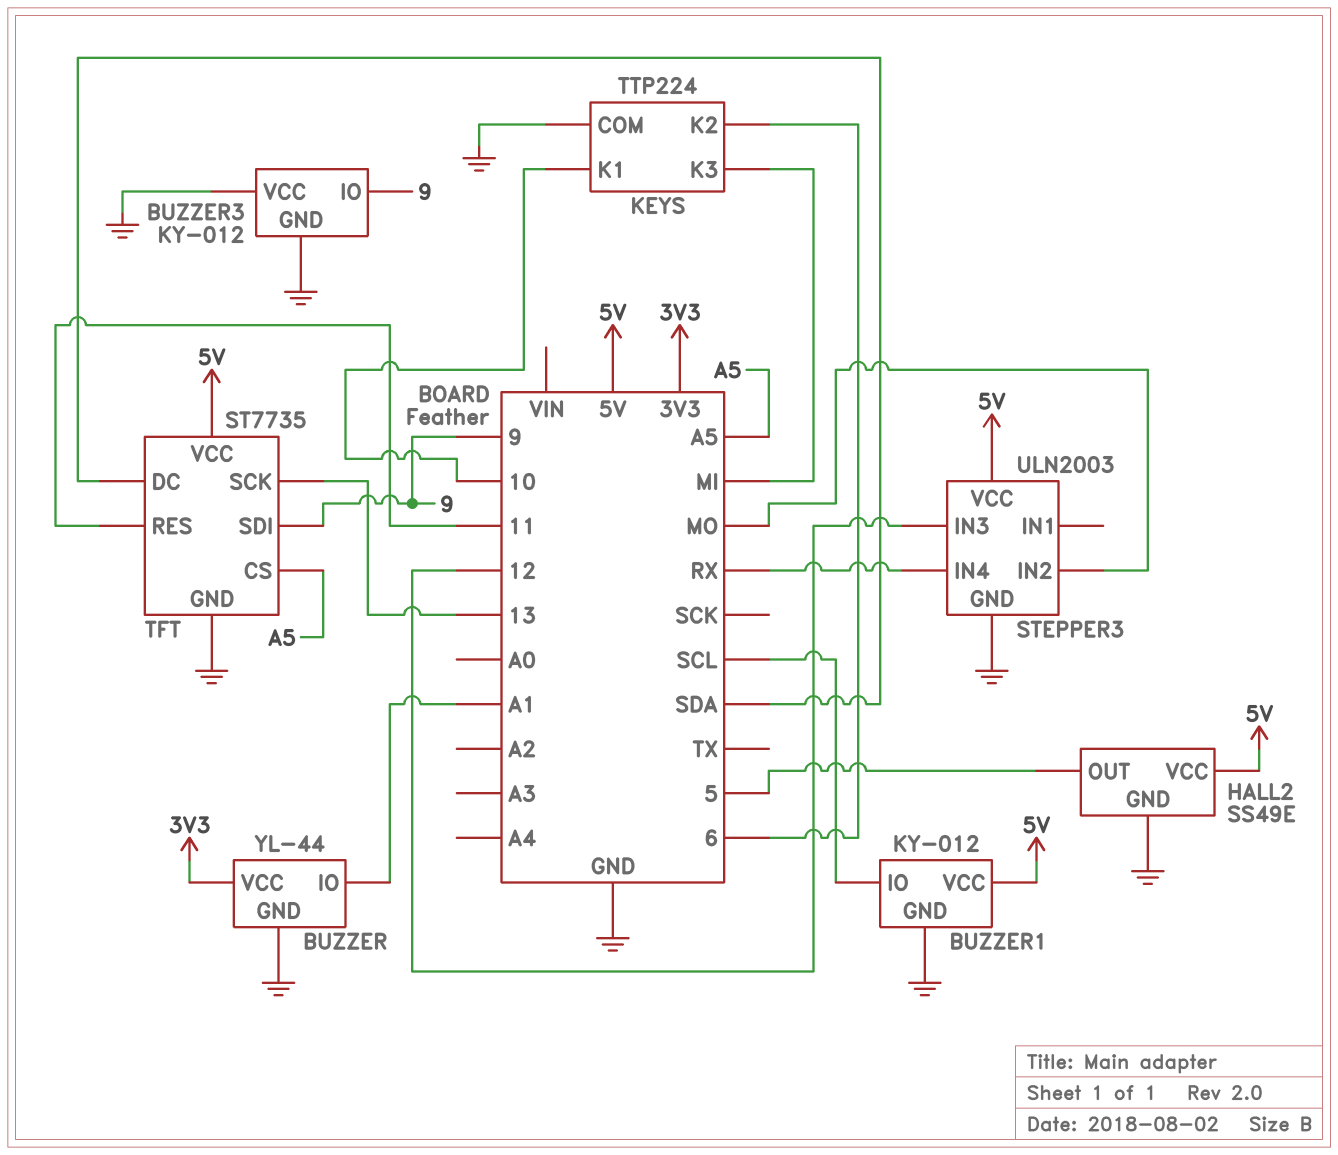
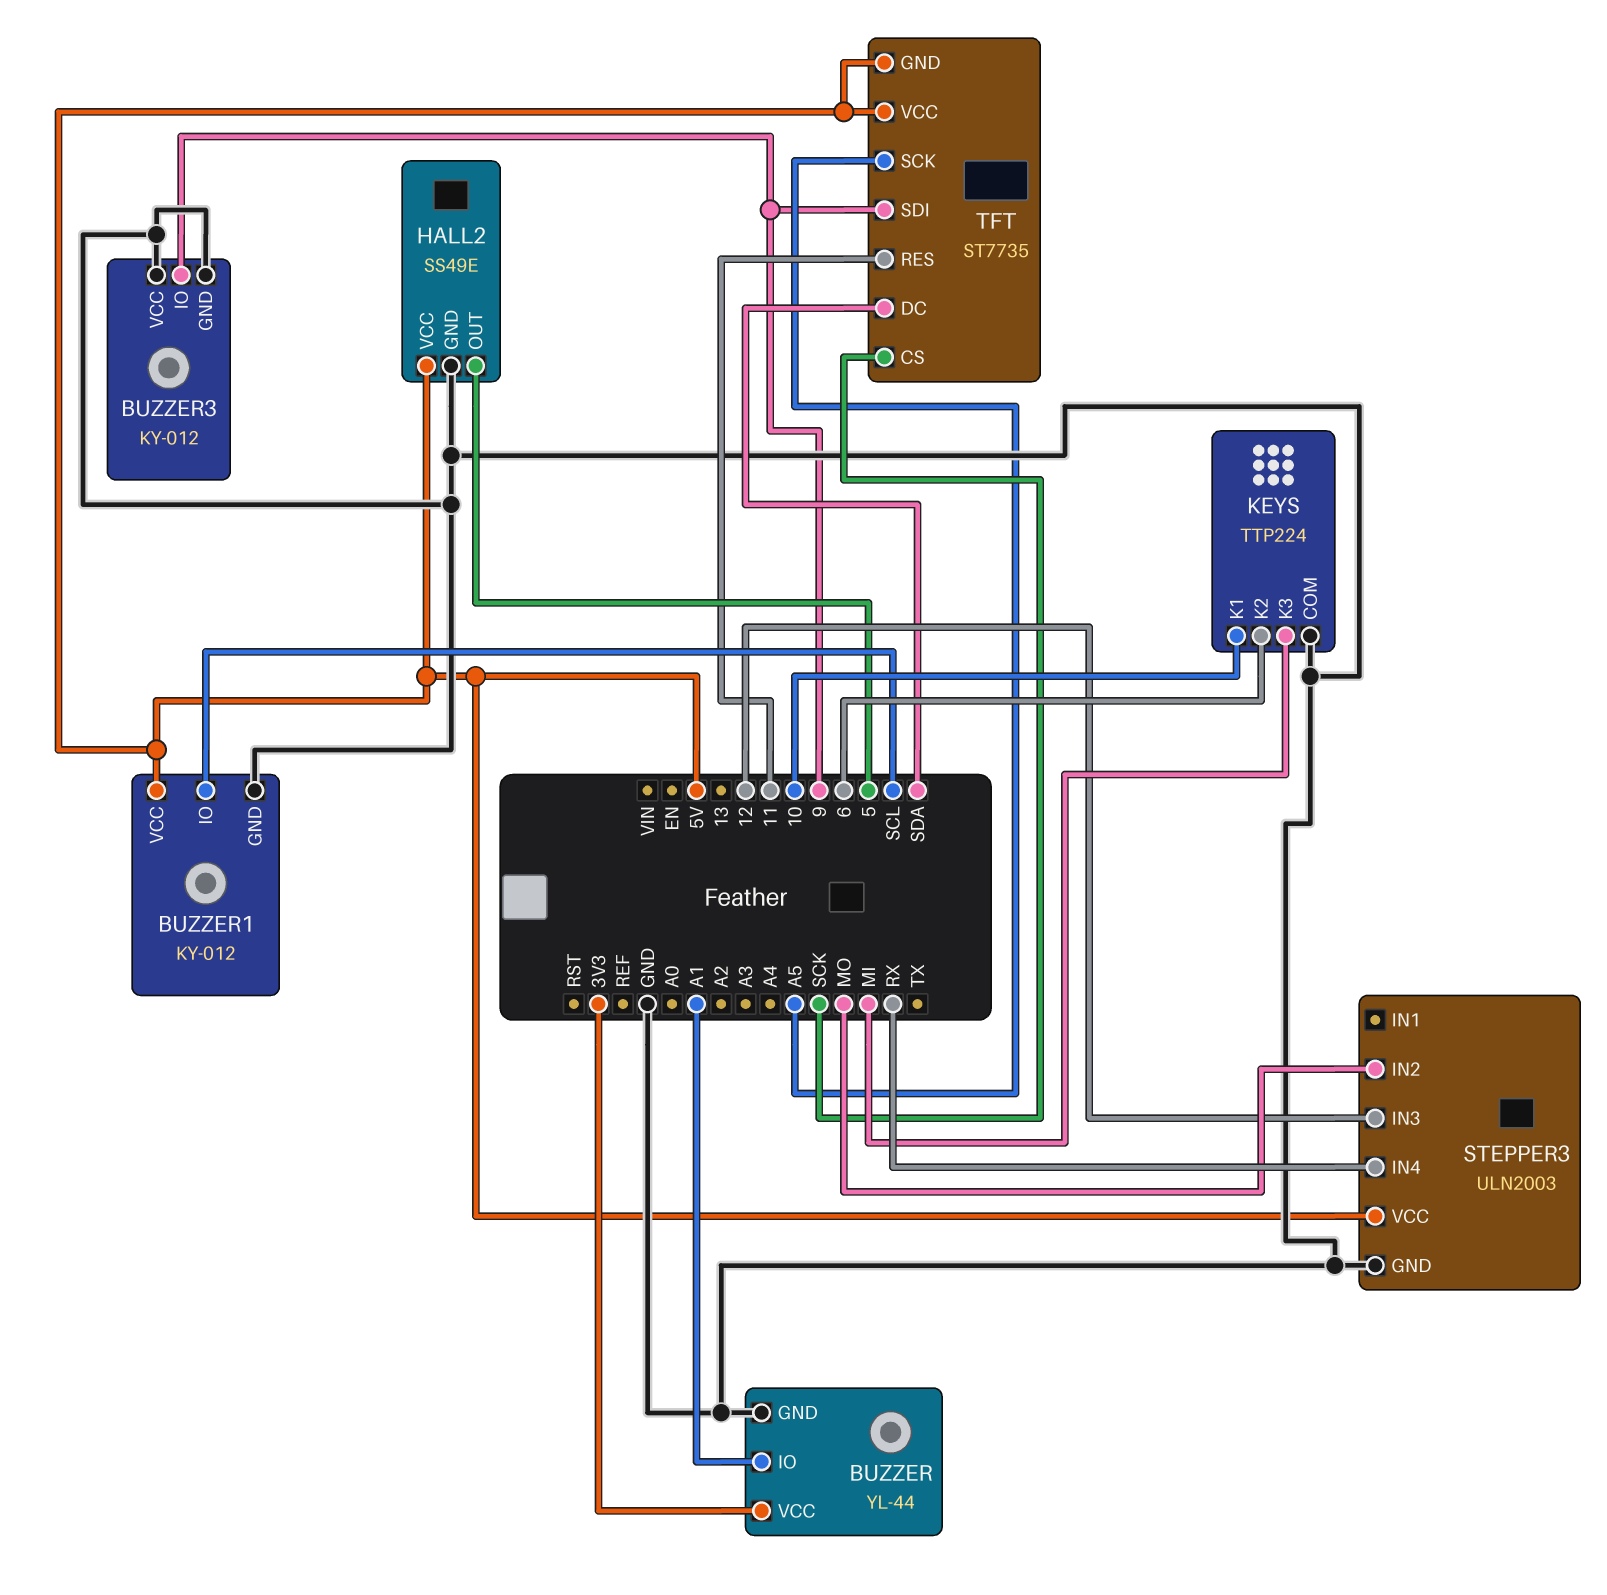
TFT pin CS: A5 -> SCK
TFT pin GND: GND -> 5V
TFT pin SCK: 13 -> A5

